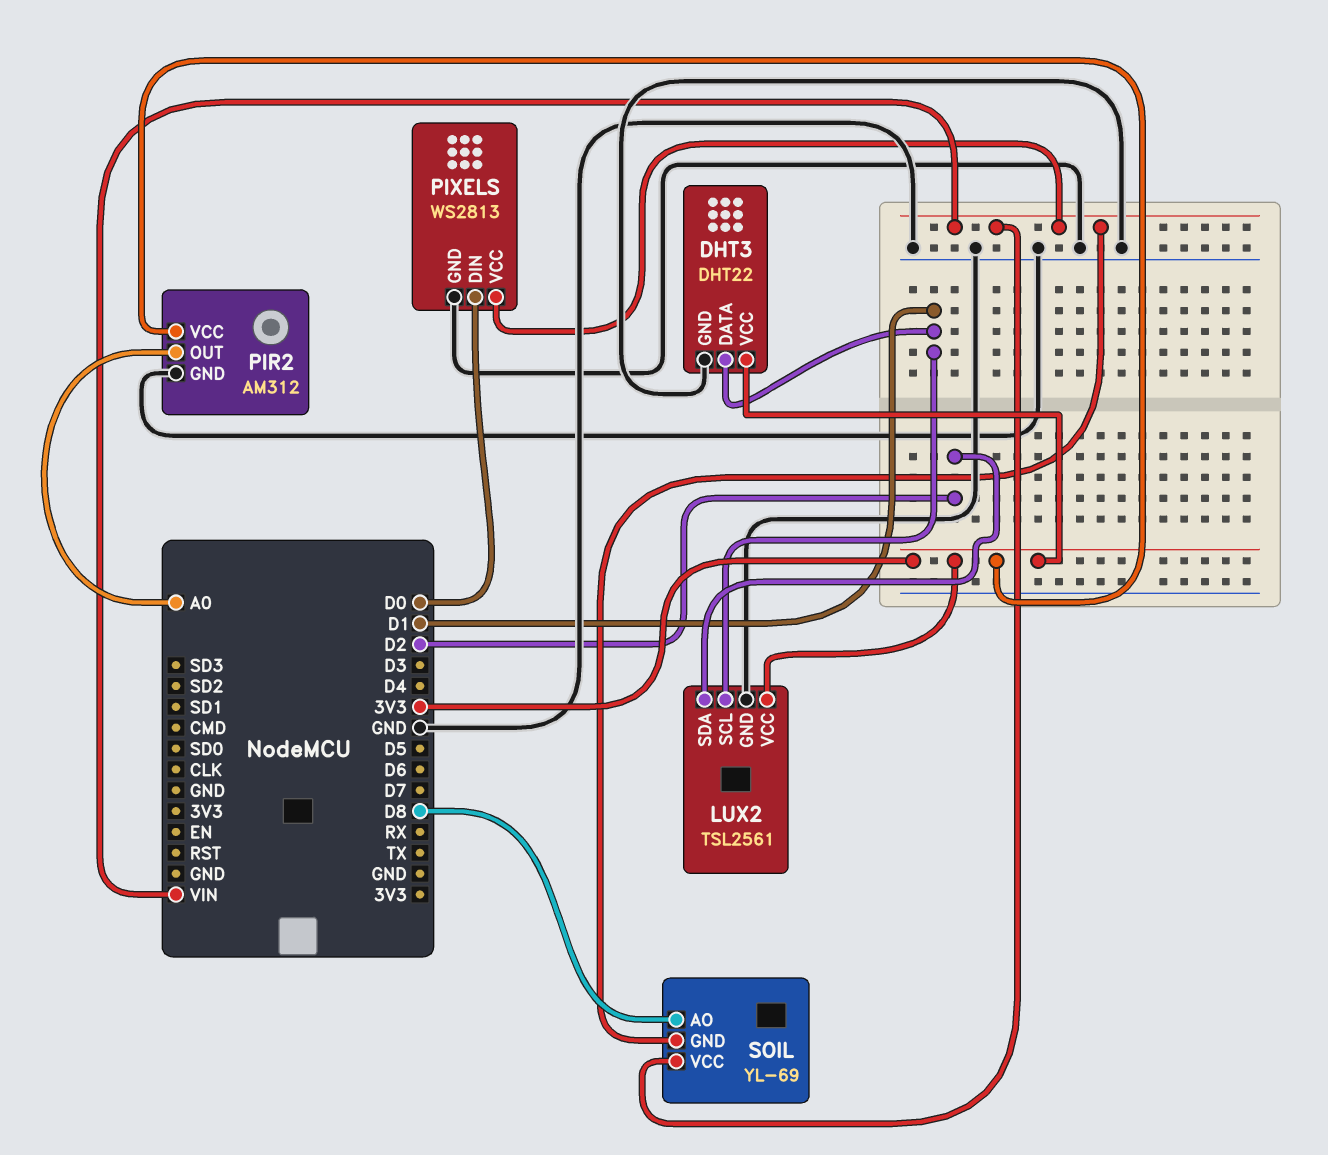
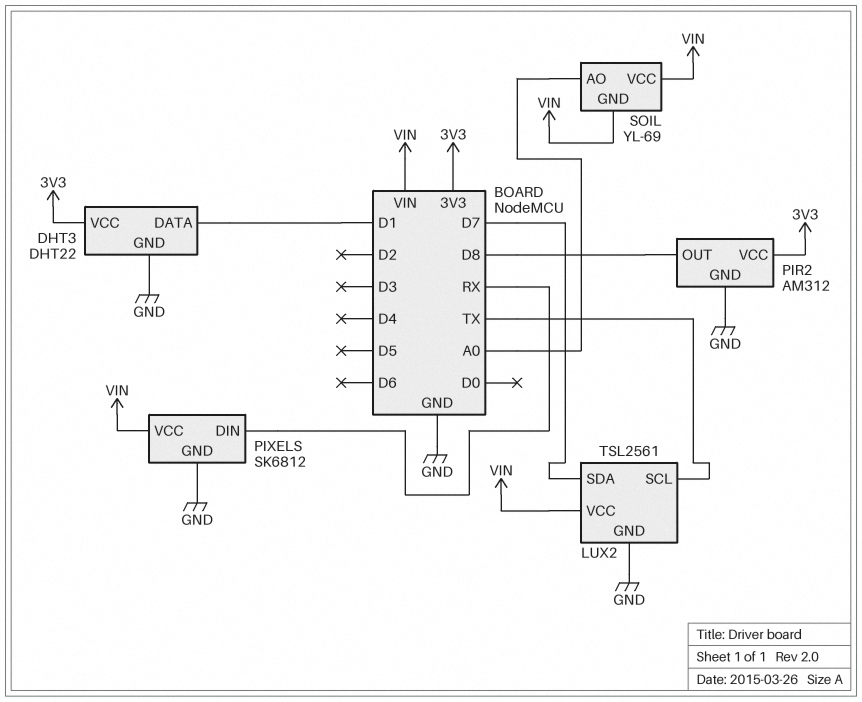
LUX2 pin SCL: D1 -> TX
LUX2 pin SDA: D2 -> D7
LUX2 pin VCC: 3V3 -> VIN
PIR2 pin OUT: A0 -> D8
PIXELS: WS2813 -> SK6812
PIXELS pin DIN: D0 -> RX
SOIL pin AO: D8 -> A0

